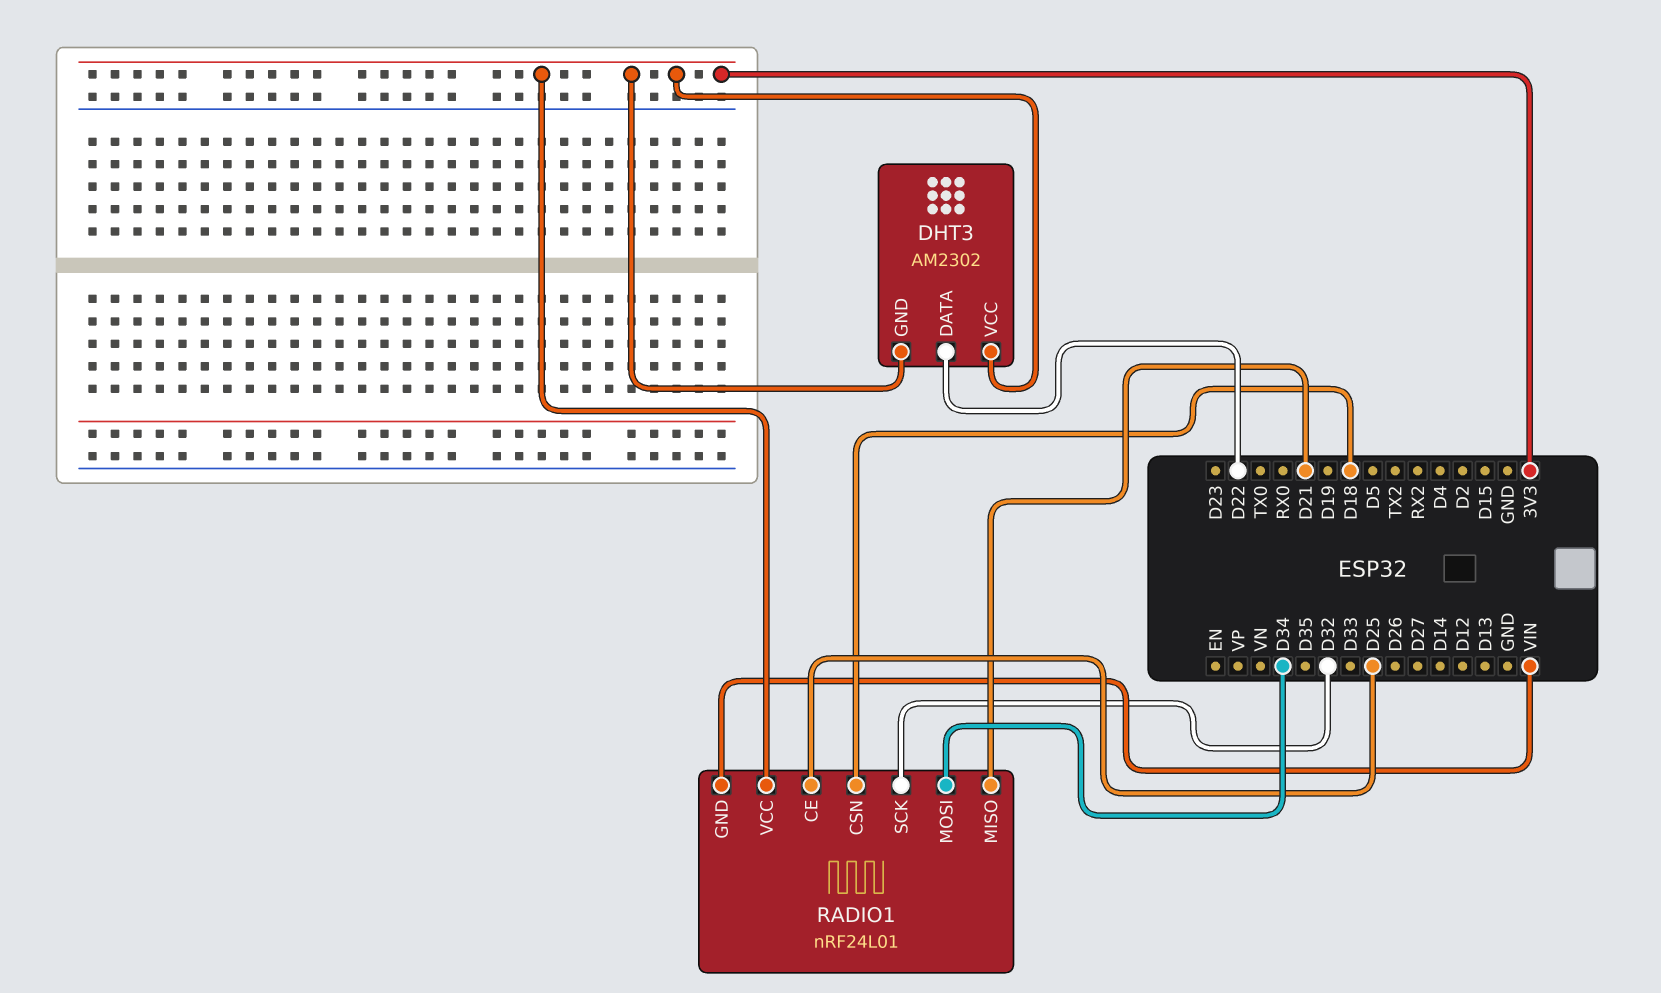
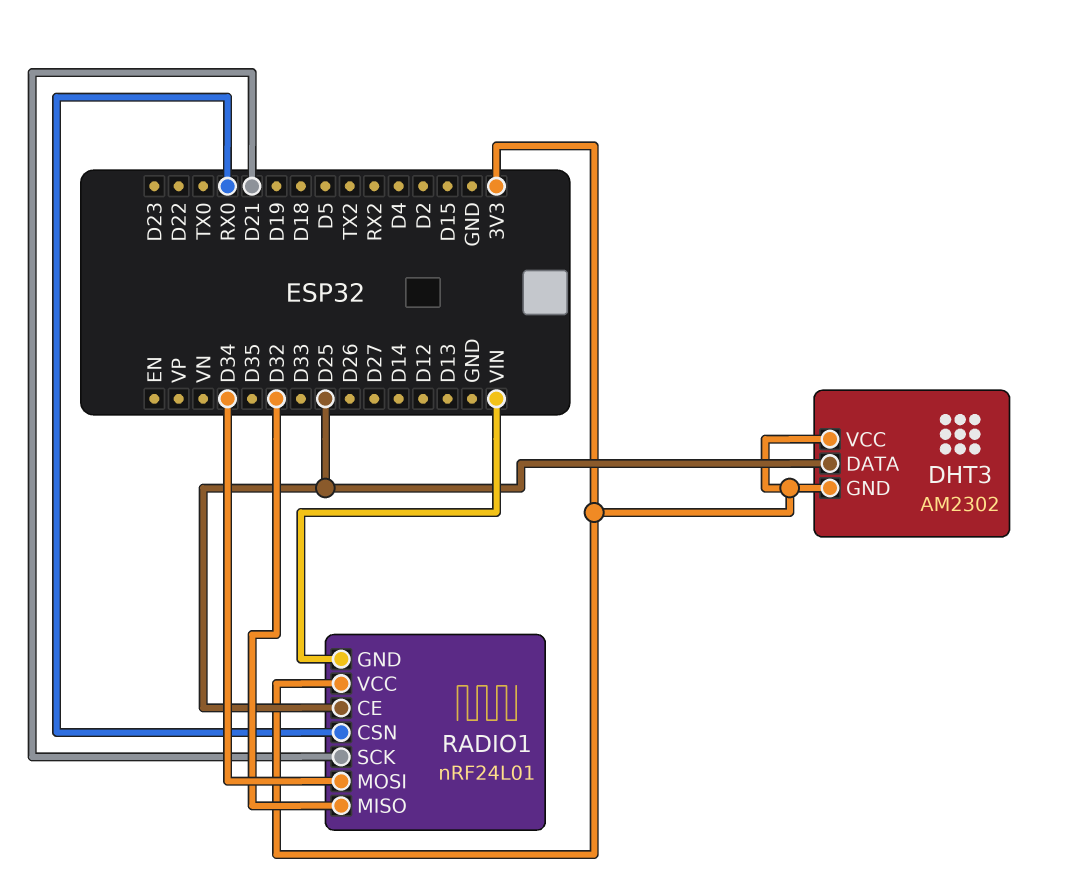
DHT3 pin DATA: D22 -> D25
RADIO1 pin CSN: D18 -> RX0
RADIO1 pin MISO: D21 -> D32
RADIO1 pin SCK: D32 -> D21

